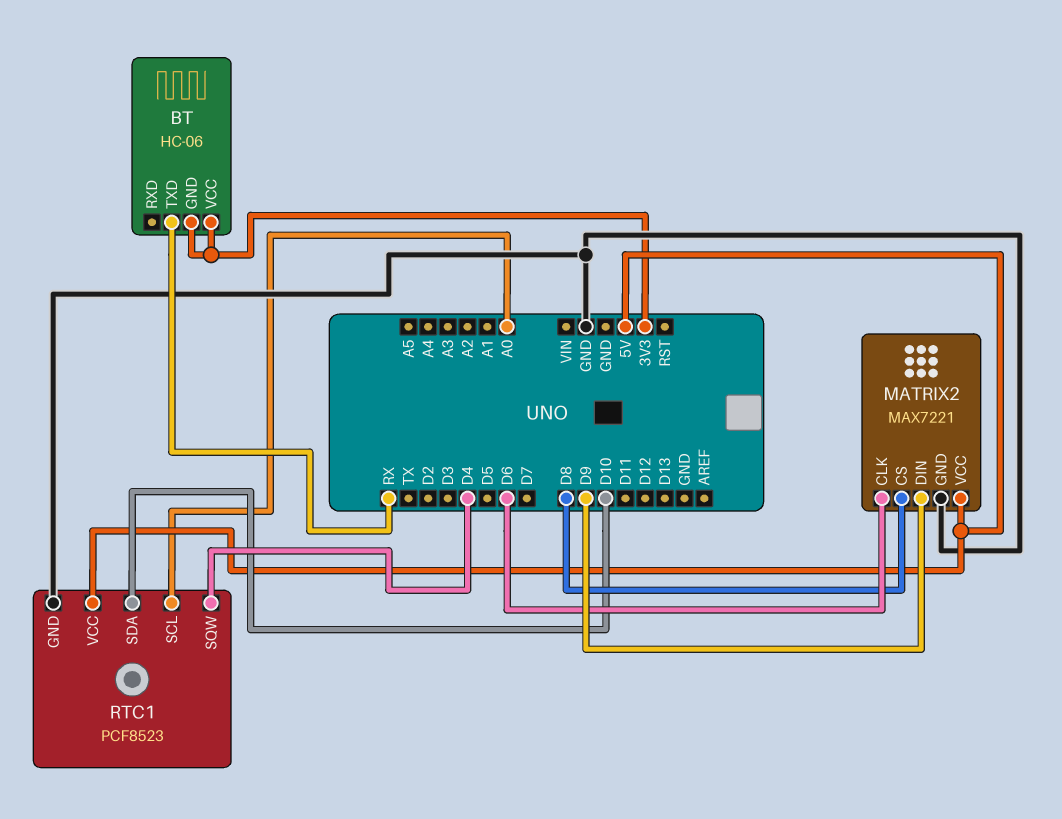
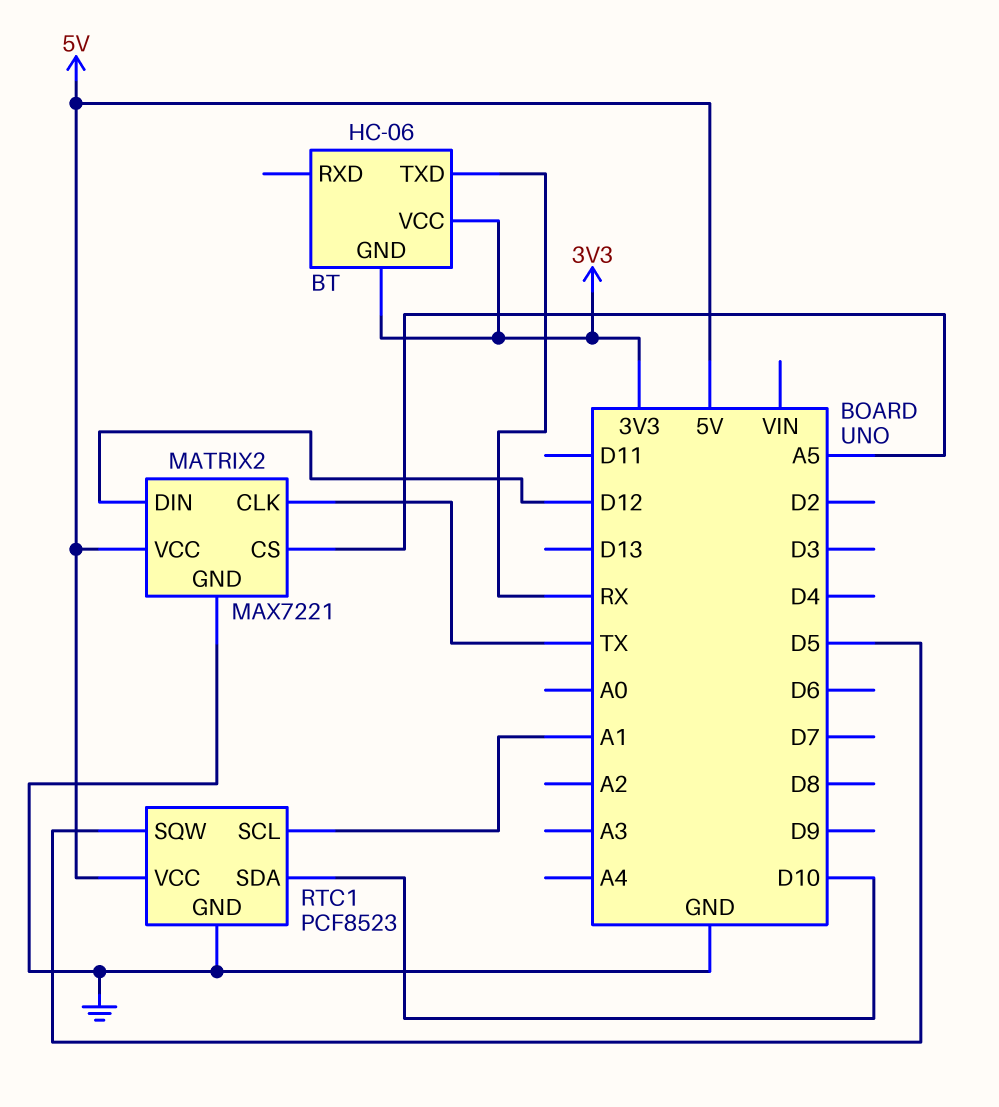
MATRIX2 pin CLK: D6 -> TX
MATRIX2 pin CS: D8 -> A5
MATRIX2 pin DIN: D9 -> D12
RTC1 pin SCL: A0 -> A1
RTC1 pin SQW: D4 -> D5

